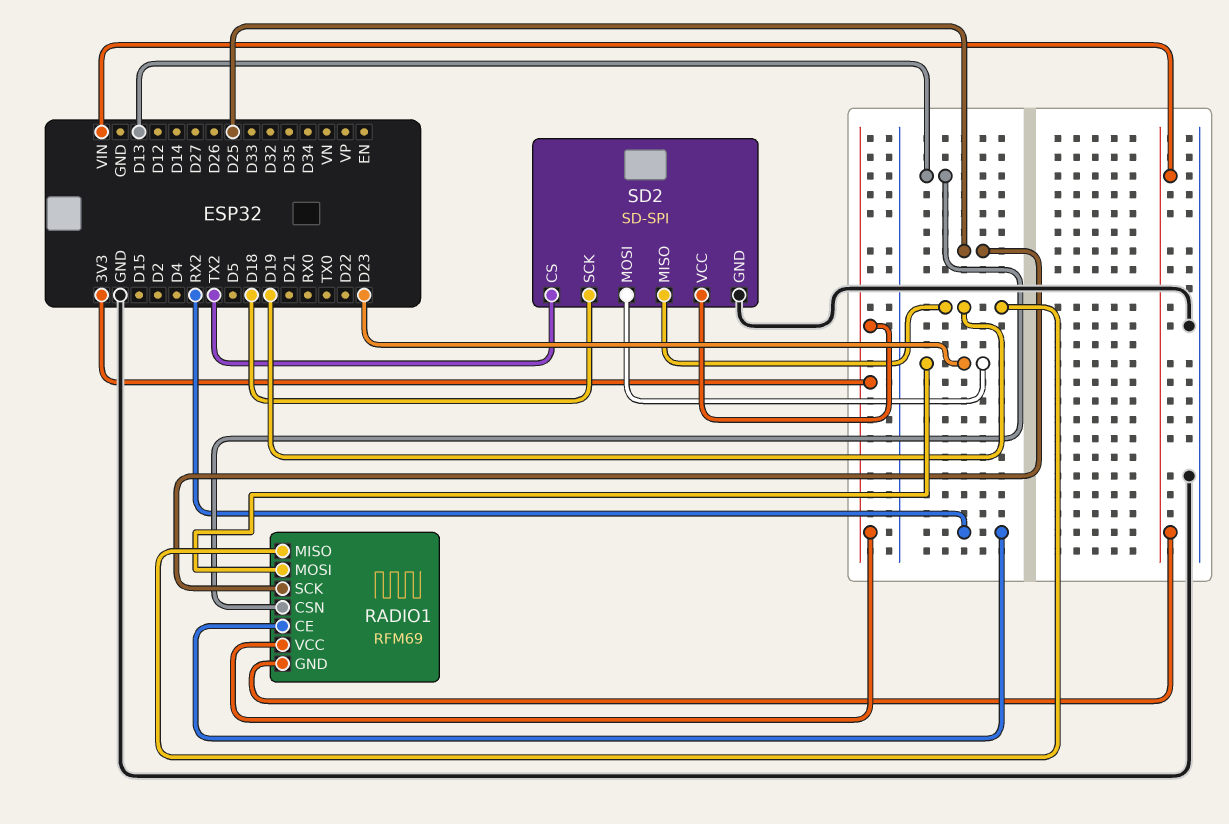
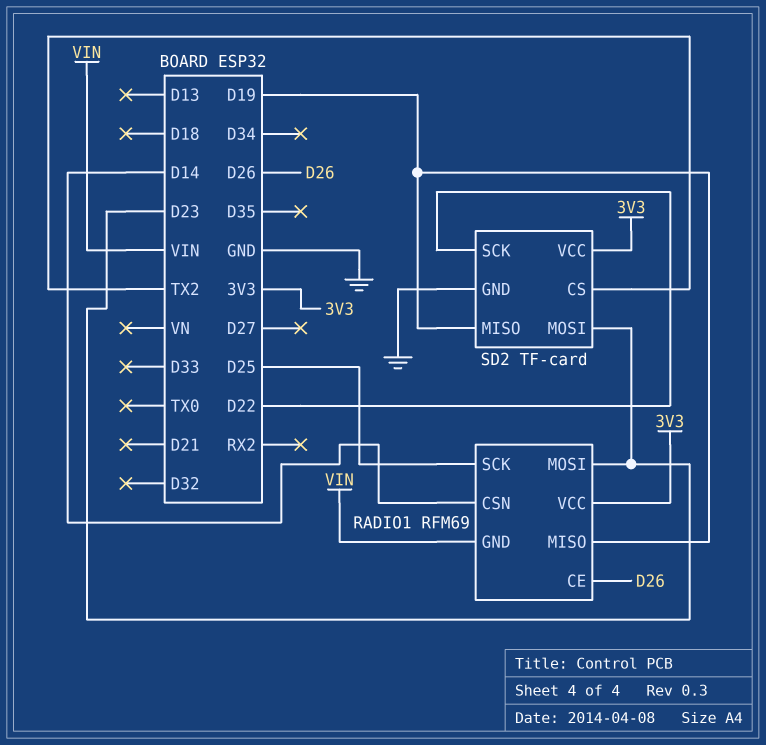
RADIO1 pin CE: RX2 -> D26
RADIO1 pin CSN: D13 -> D14
SD2: SD-SPI -> TF-card
SD2 pin SCK: D18 -> D22

